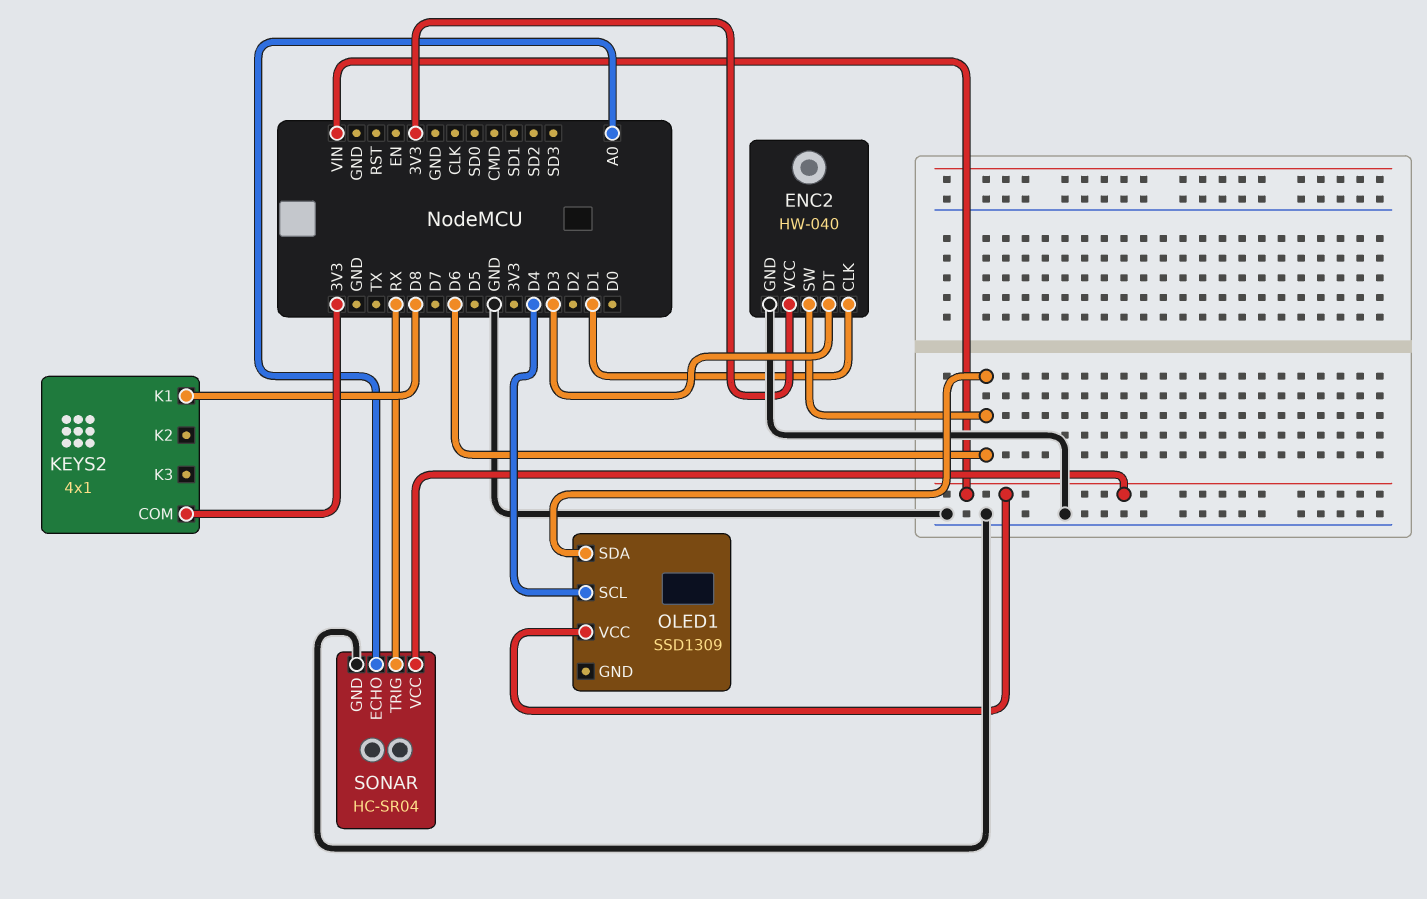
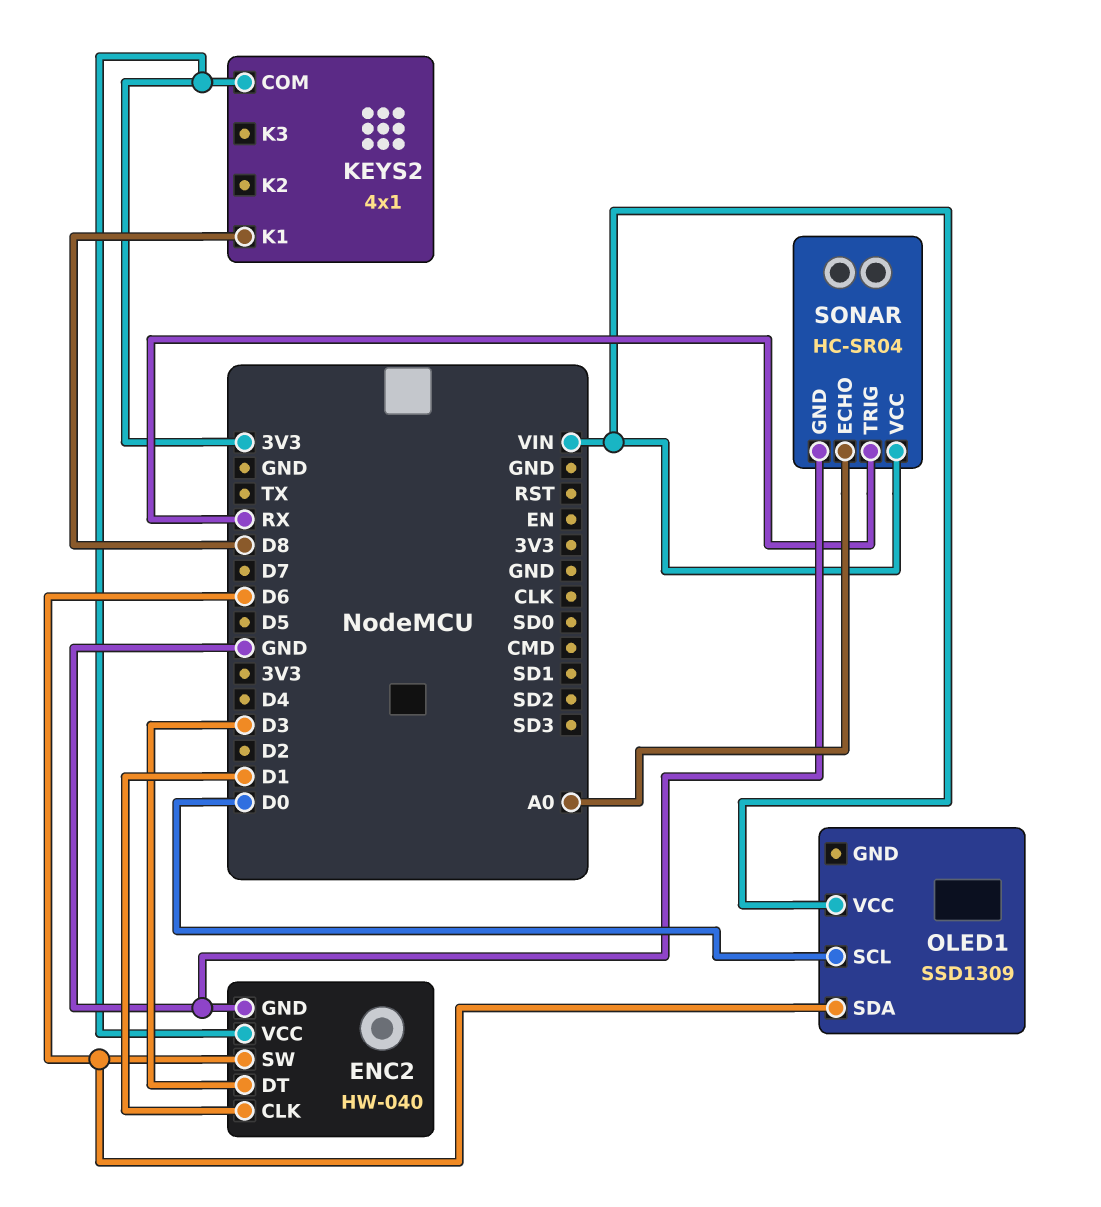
OLED1 pin SCL: D4 -> D0

